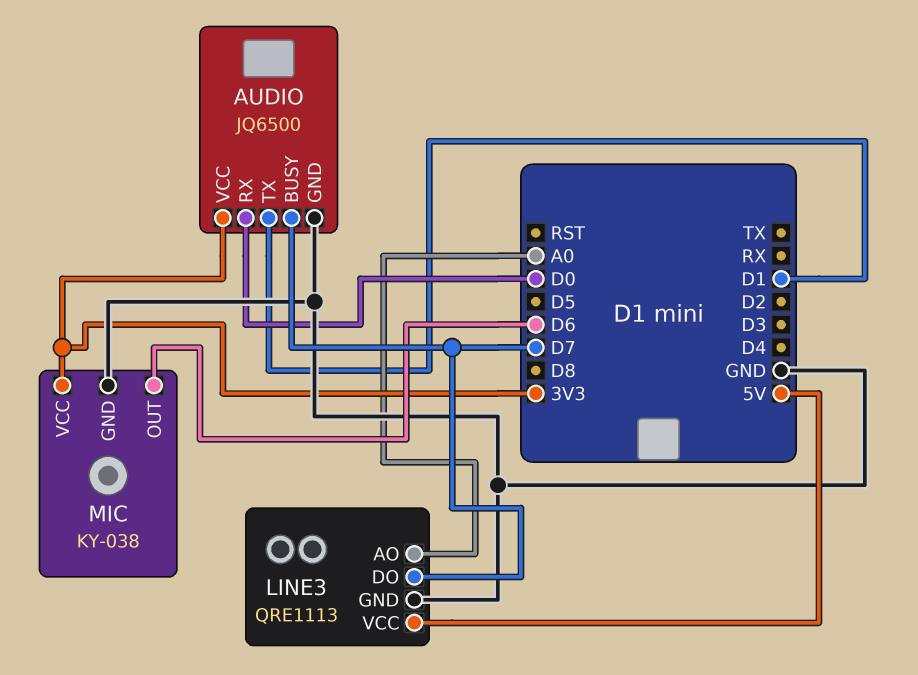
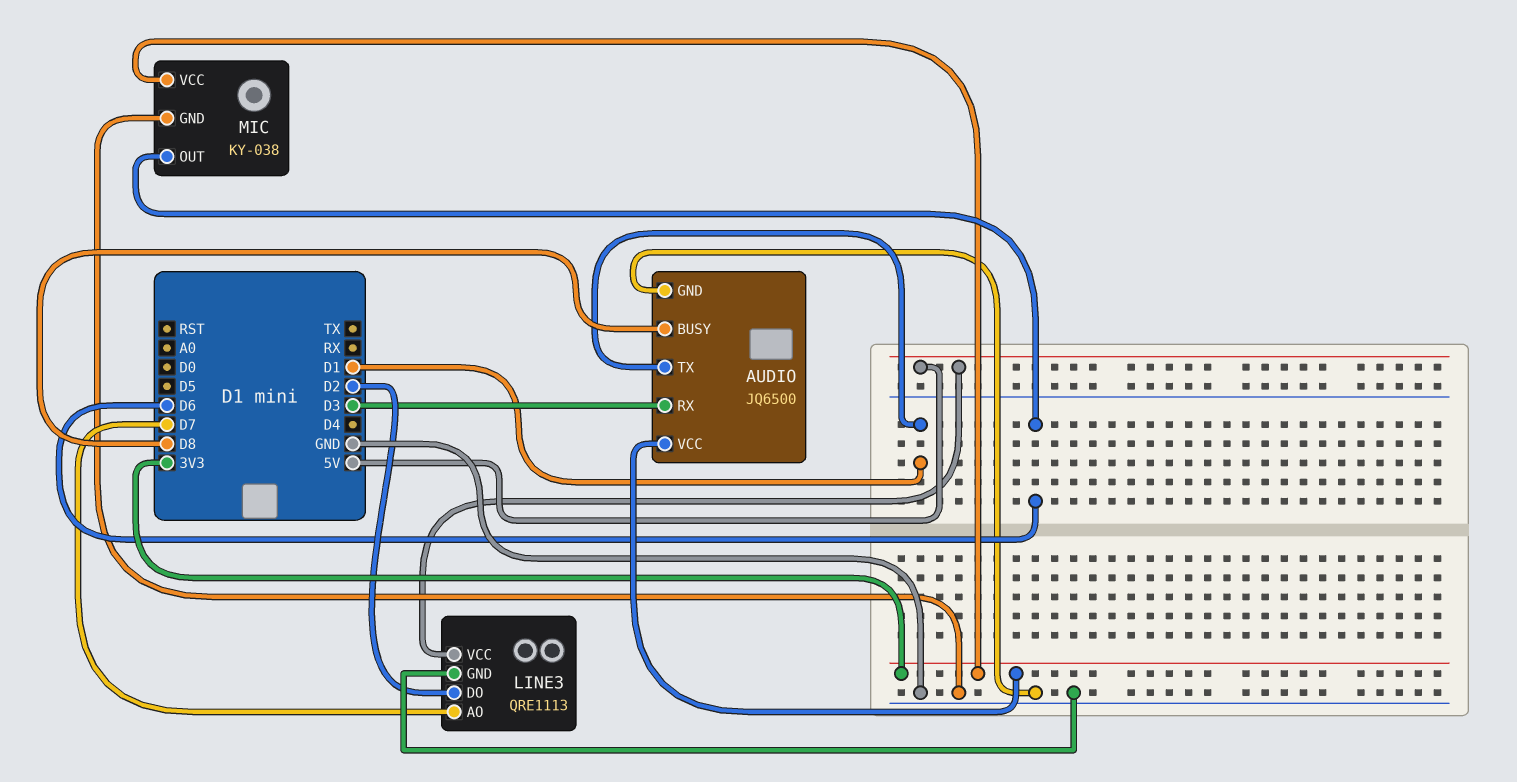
AUDIO pin BUSY: D7 -> D8
AUDIO pin RX: D0 -> D3
LINE3 pin AO: A0 -> D7
LINE3 pin DO: D7 -> D2

